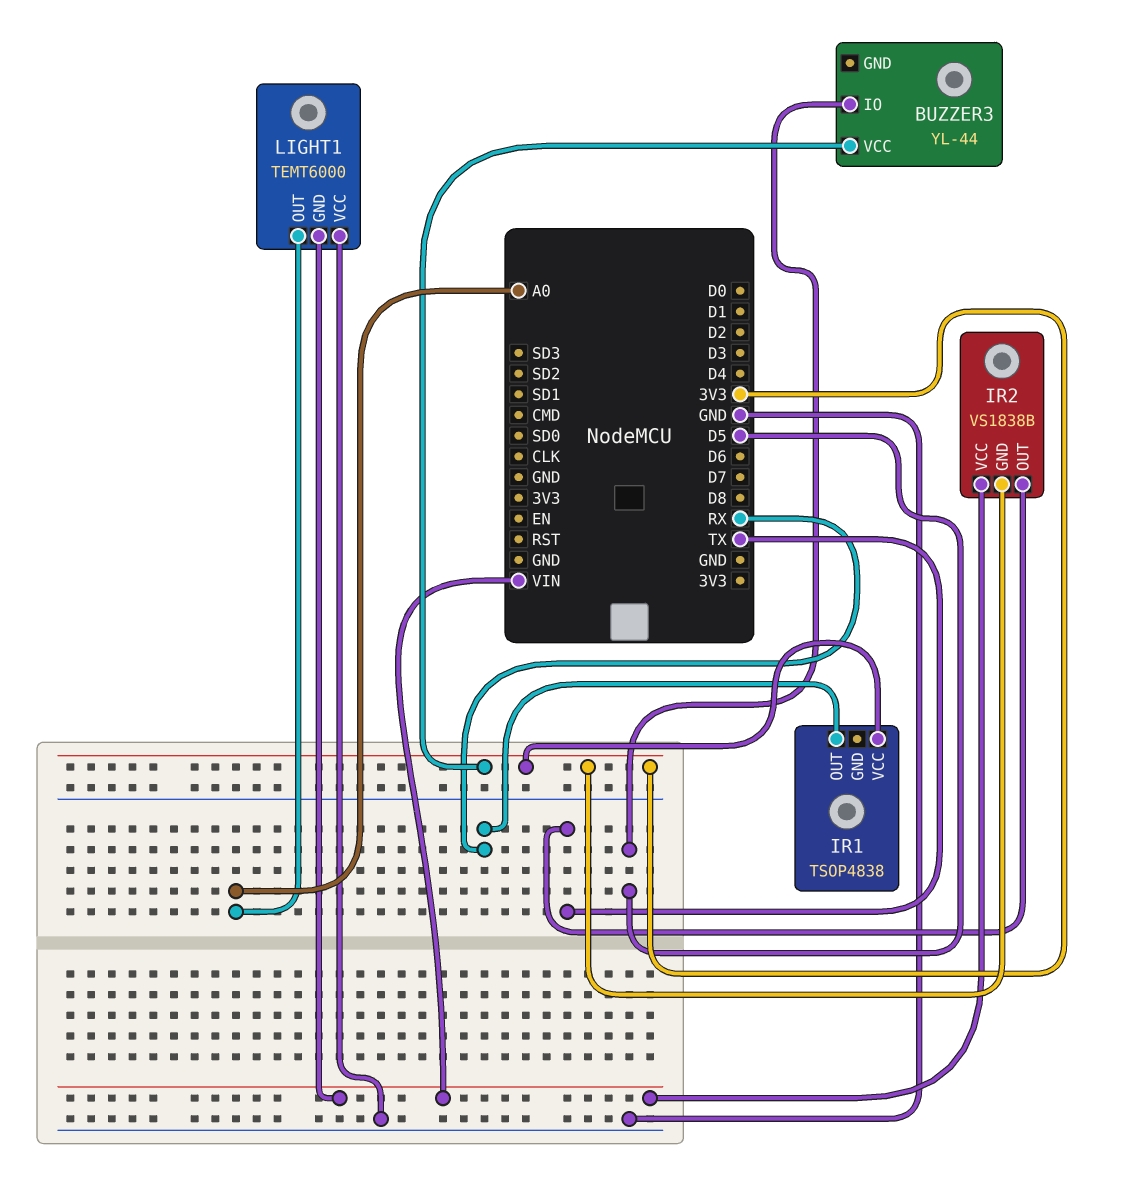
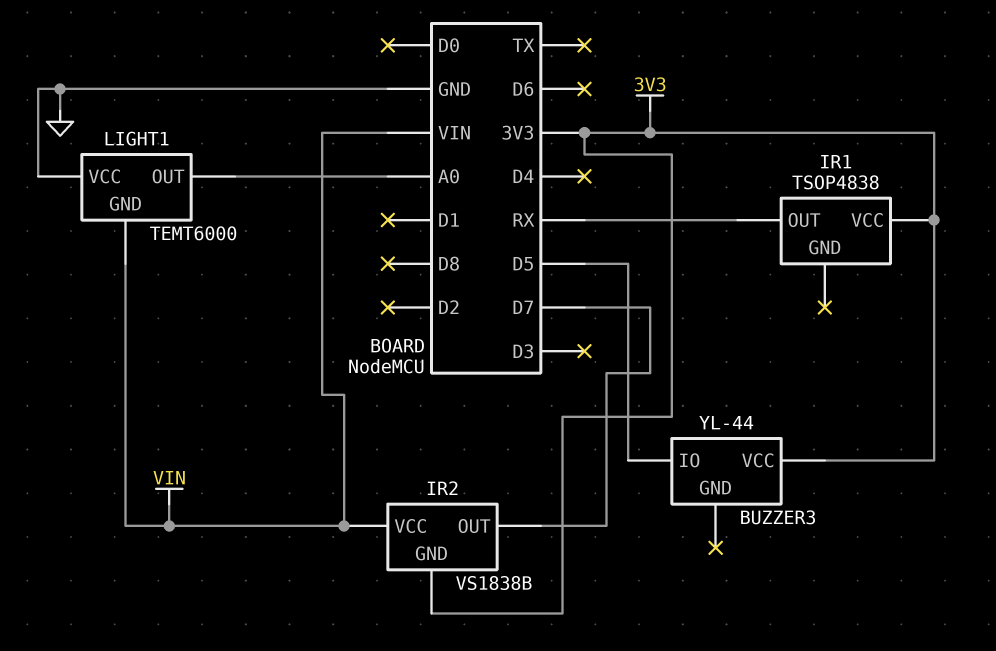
IR2 pin OUT: TX -> D7

